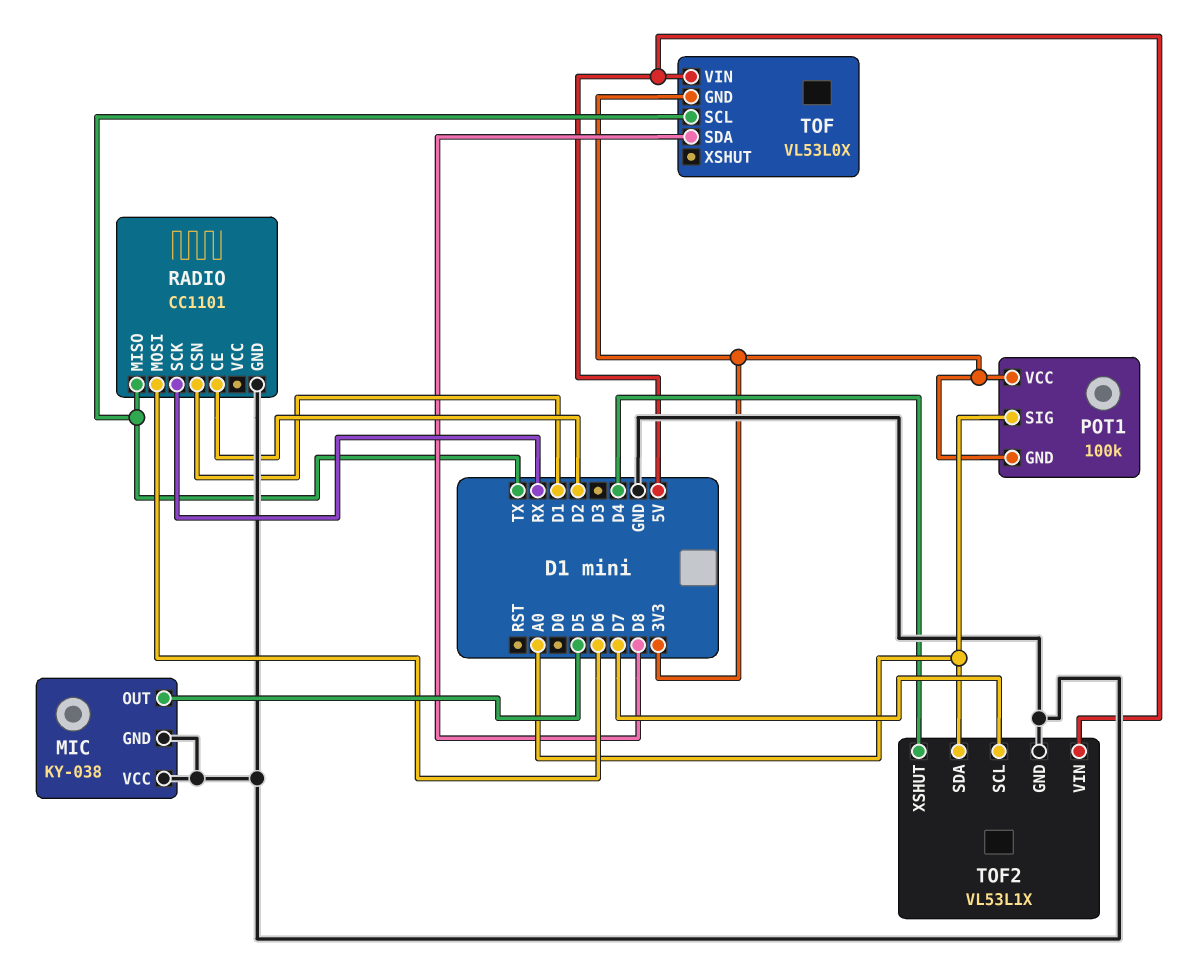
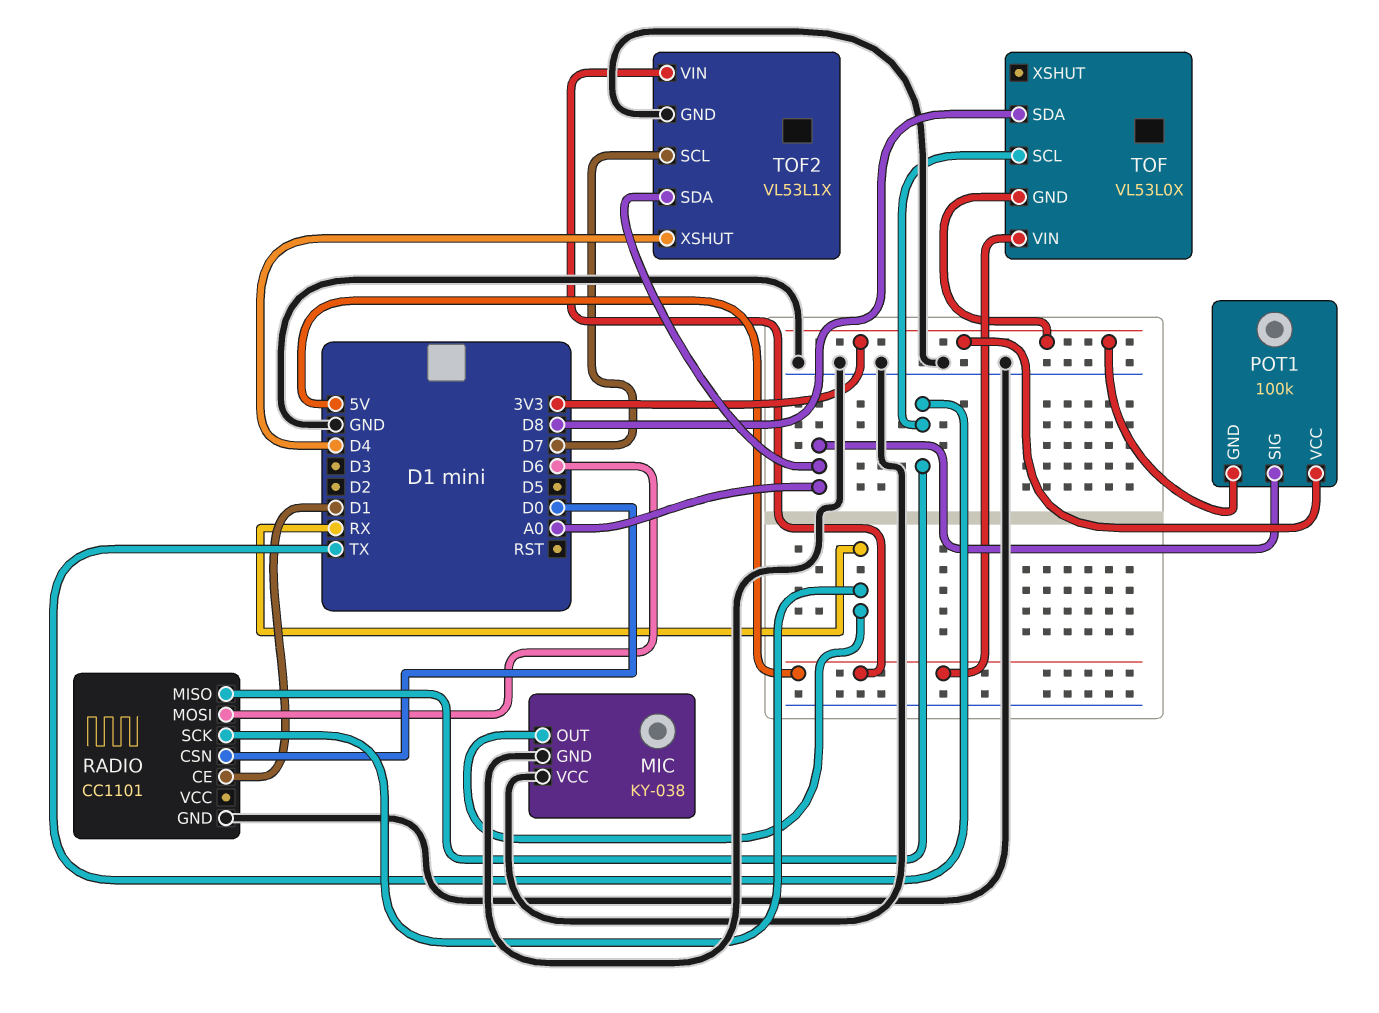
MIC pin OUT: D5 -> RX
RADIO pin CE: D2 -> D1
RADIO pin CSN: D1 -> D0

